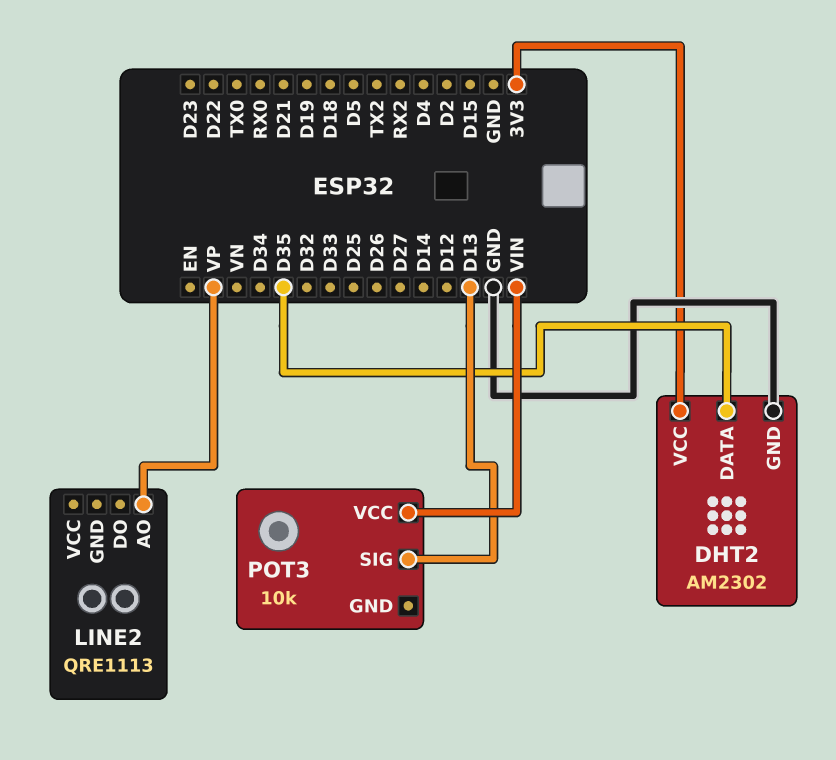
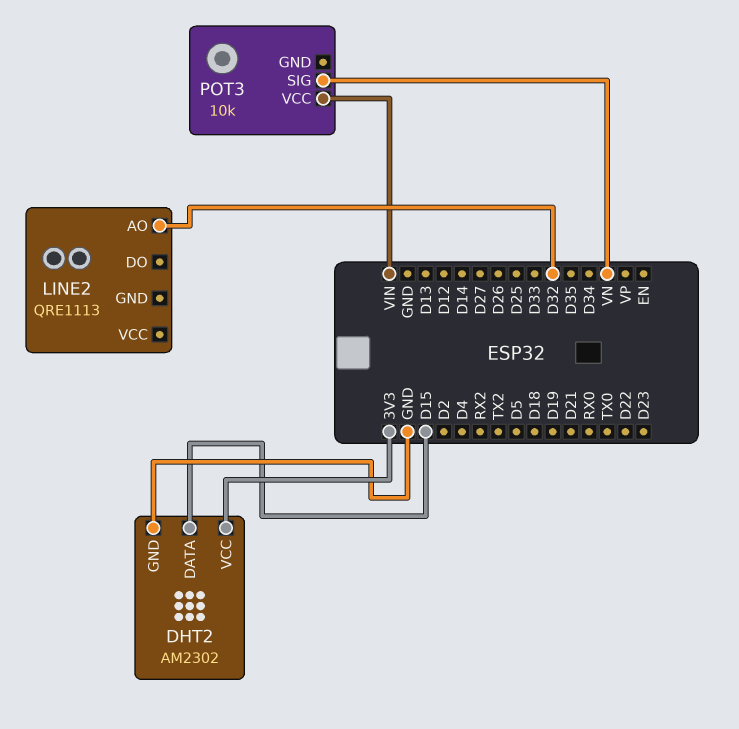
DHT2 pin DATA: D35 -> D15
LINE2 pin AO: VP -> D32
POT3 pin SIG: D13 -> VN

